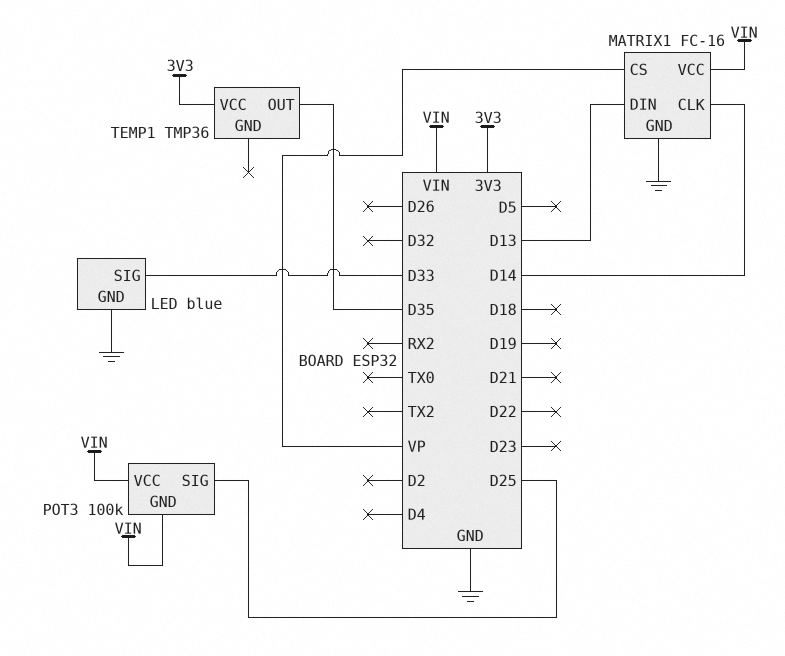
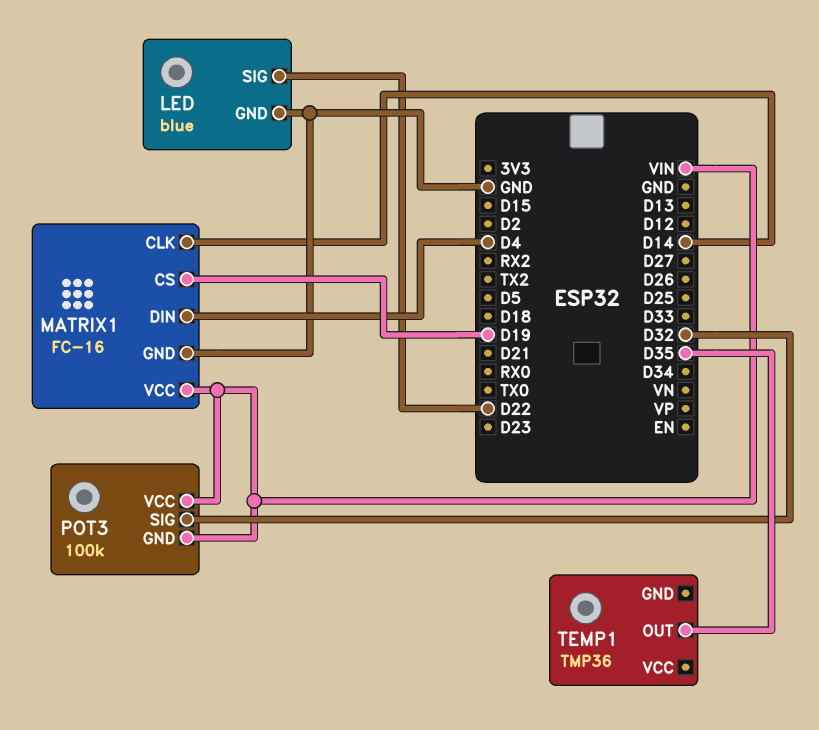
LED pin SIG: D33 -> D22
MATRIX1 pin CS: VP -> D19
MATRIX1 pin DIN: D13 -> D4
POT3 pin SIG: D25 -> D32
TEMP1 pin VCC: 3V3 -> none

